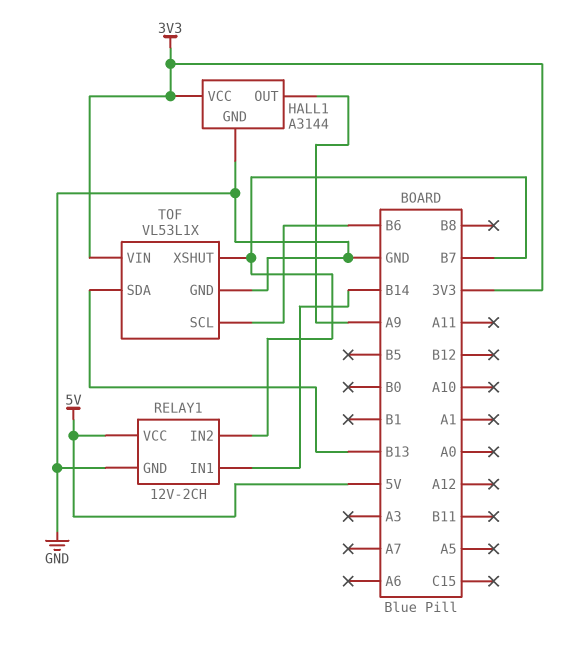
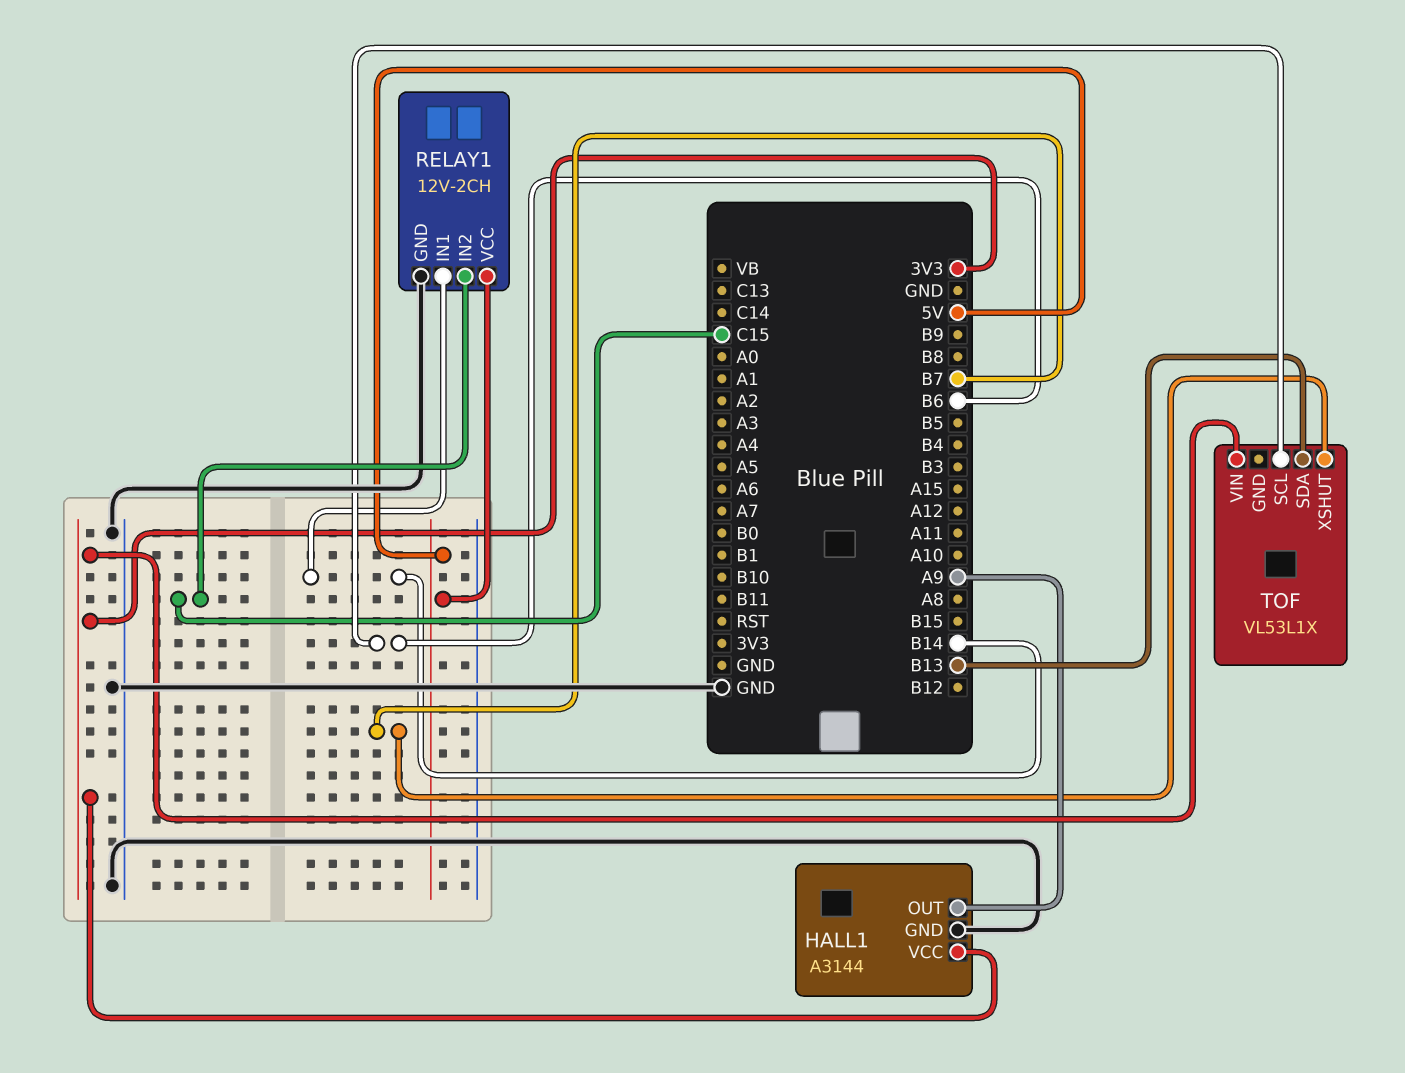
RELAY1 pin IN2: B7 -> C15
TOF pin GND: GND -> none

